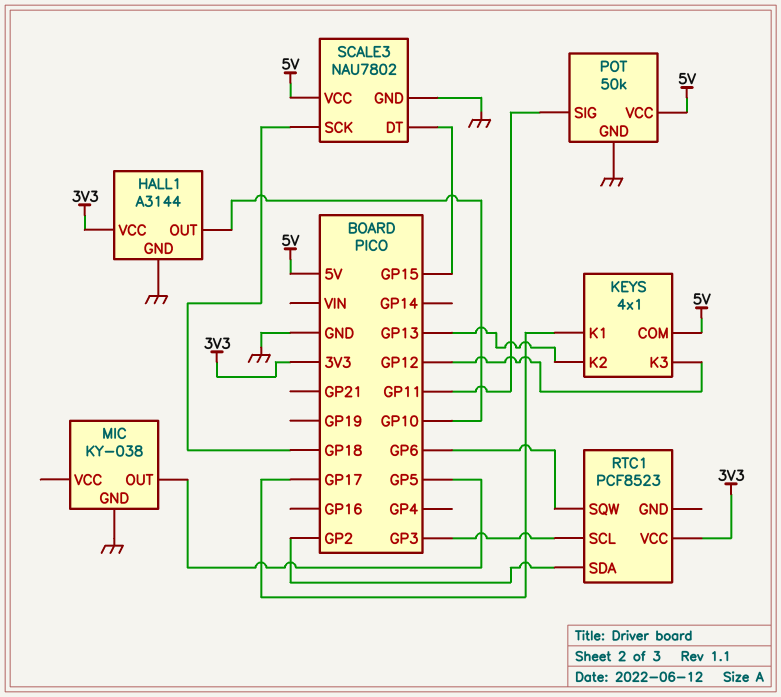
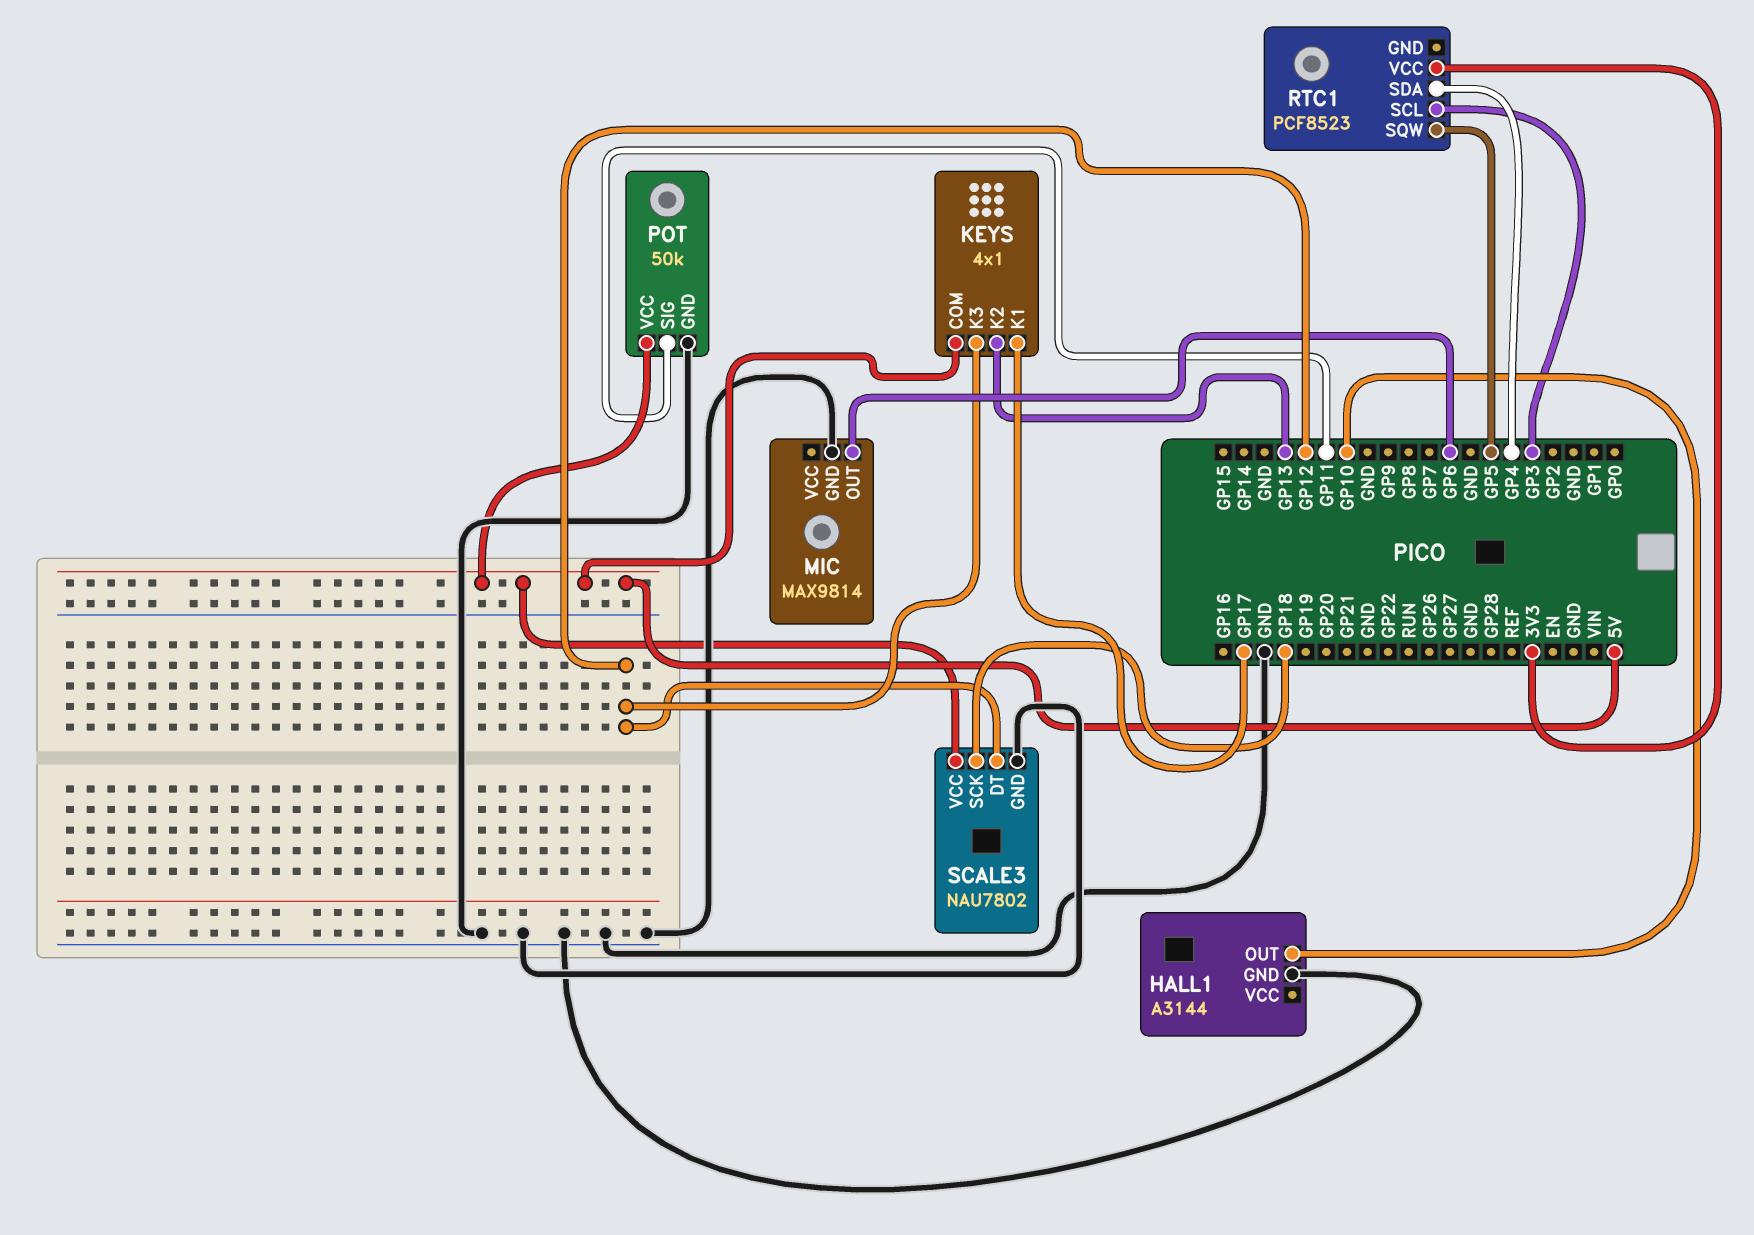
HALL1 pin VCC: 3V3 -> none
MIC: KY-038 -> MAX9814
MIC pin OUT: GP5 -> GP6
RTC1 pin SDA: GP2 -> GP4
RTC1 pin SQW: GP6 -> GP5
SCALE3 pin DT: GP15 -> GP12

